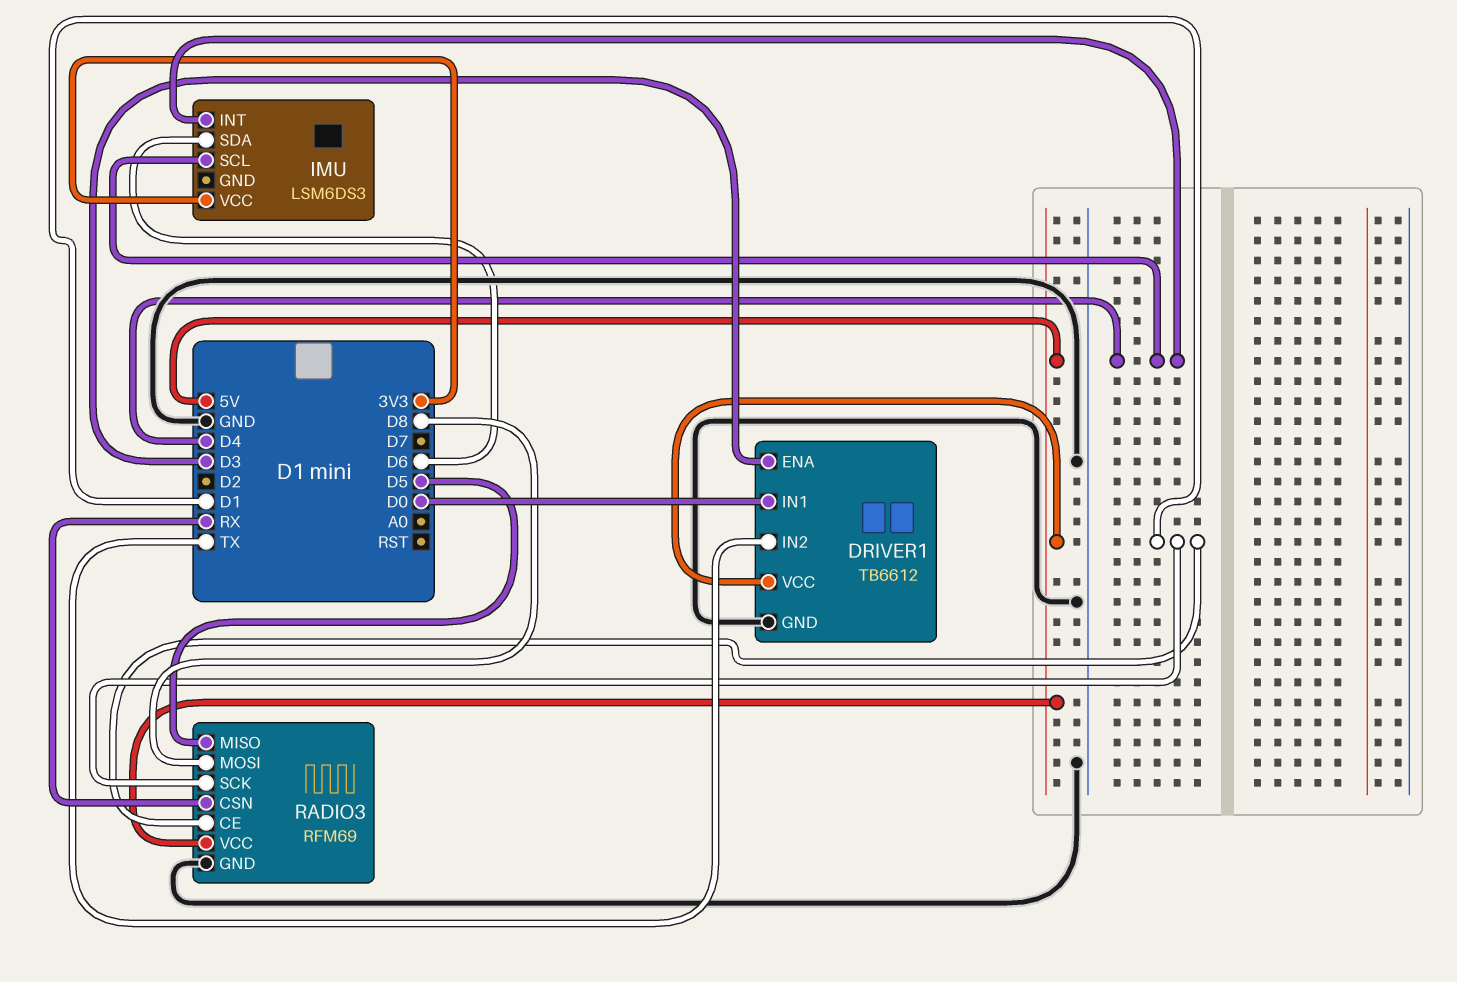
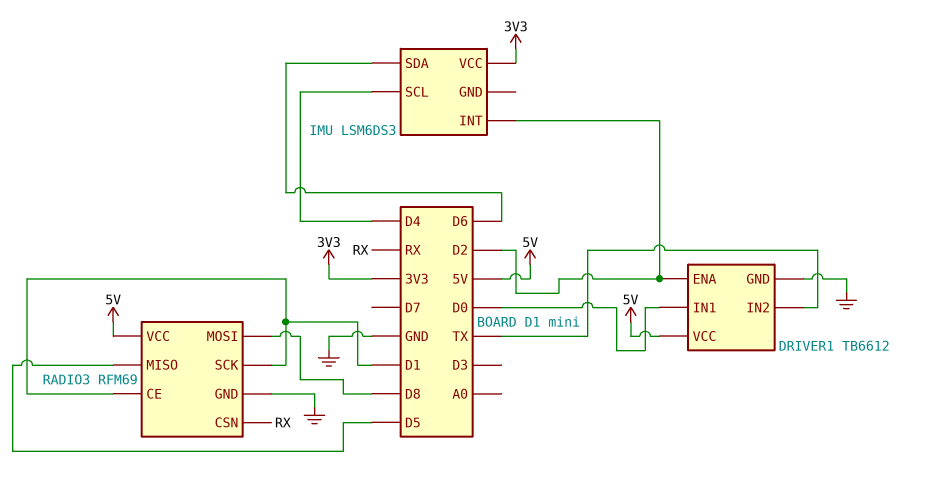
DRIVER1 pin ENA: D3 -> D2
IMU pin INT: D4 -> D2

